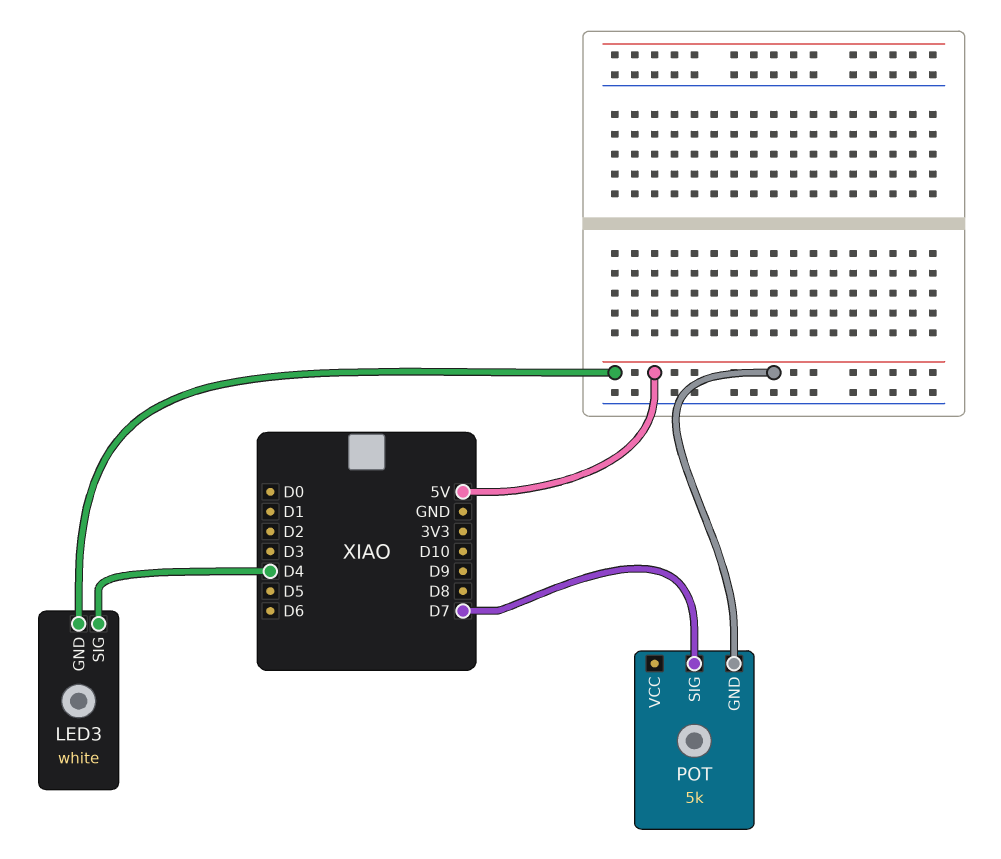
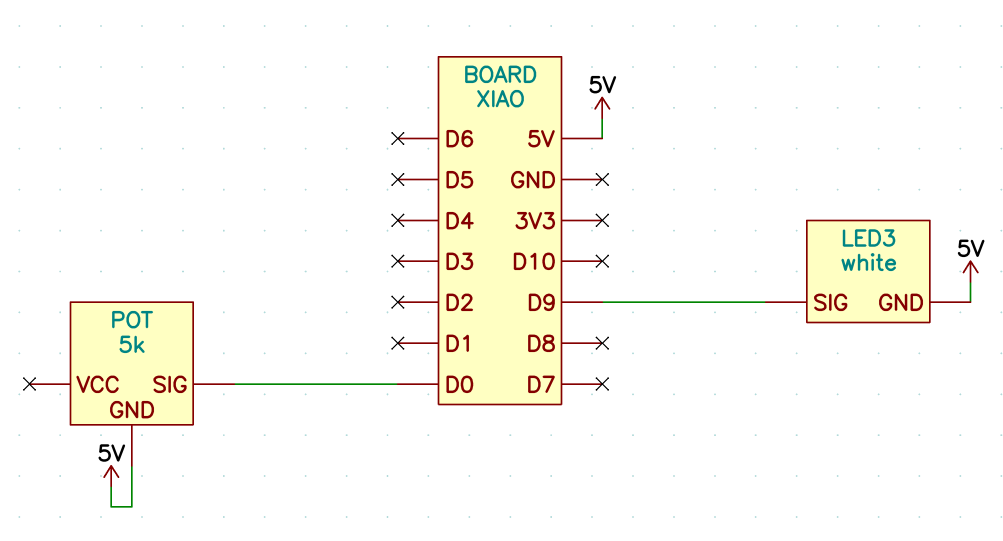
LED3 pin SIG: D4 -> D9
POT pin SIG: D7 -> D0

